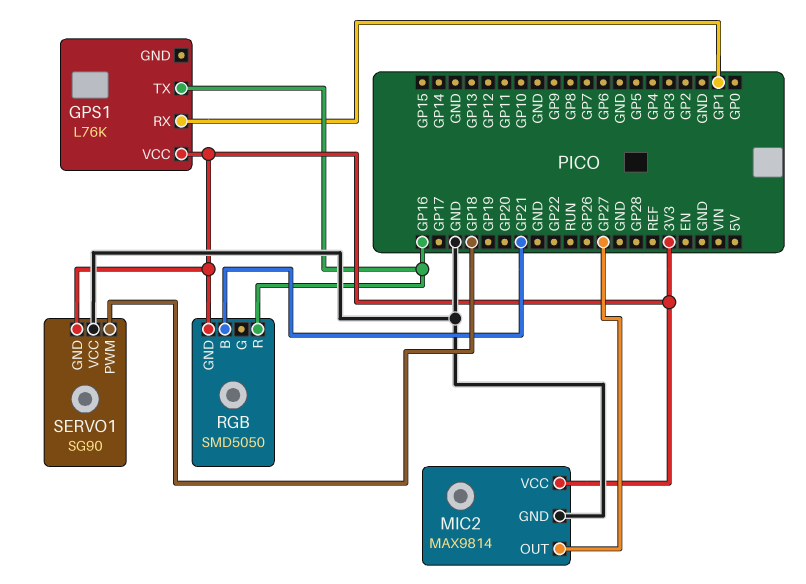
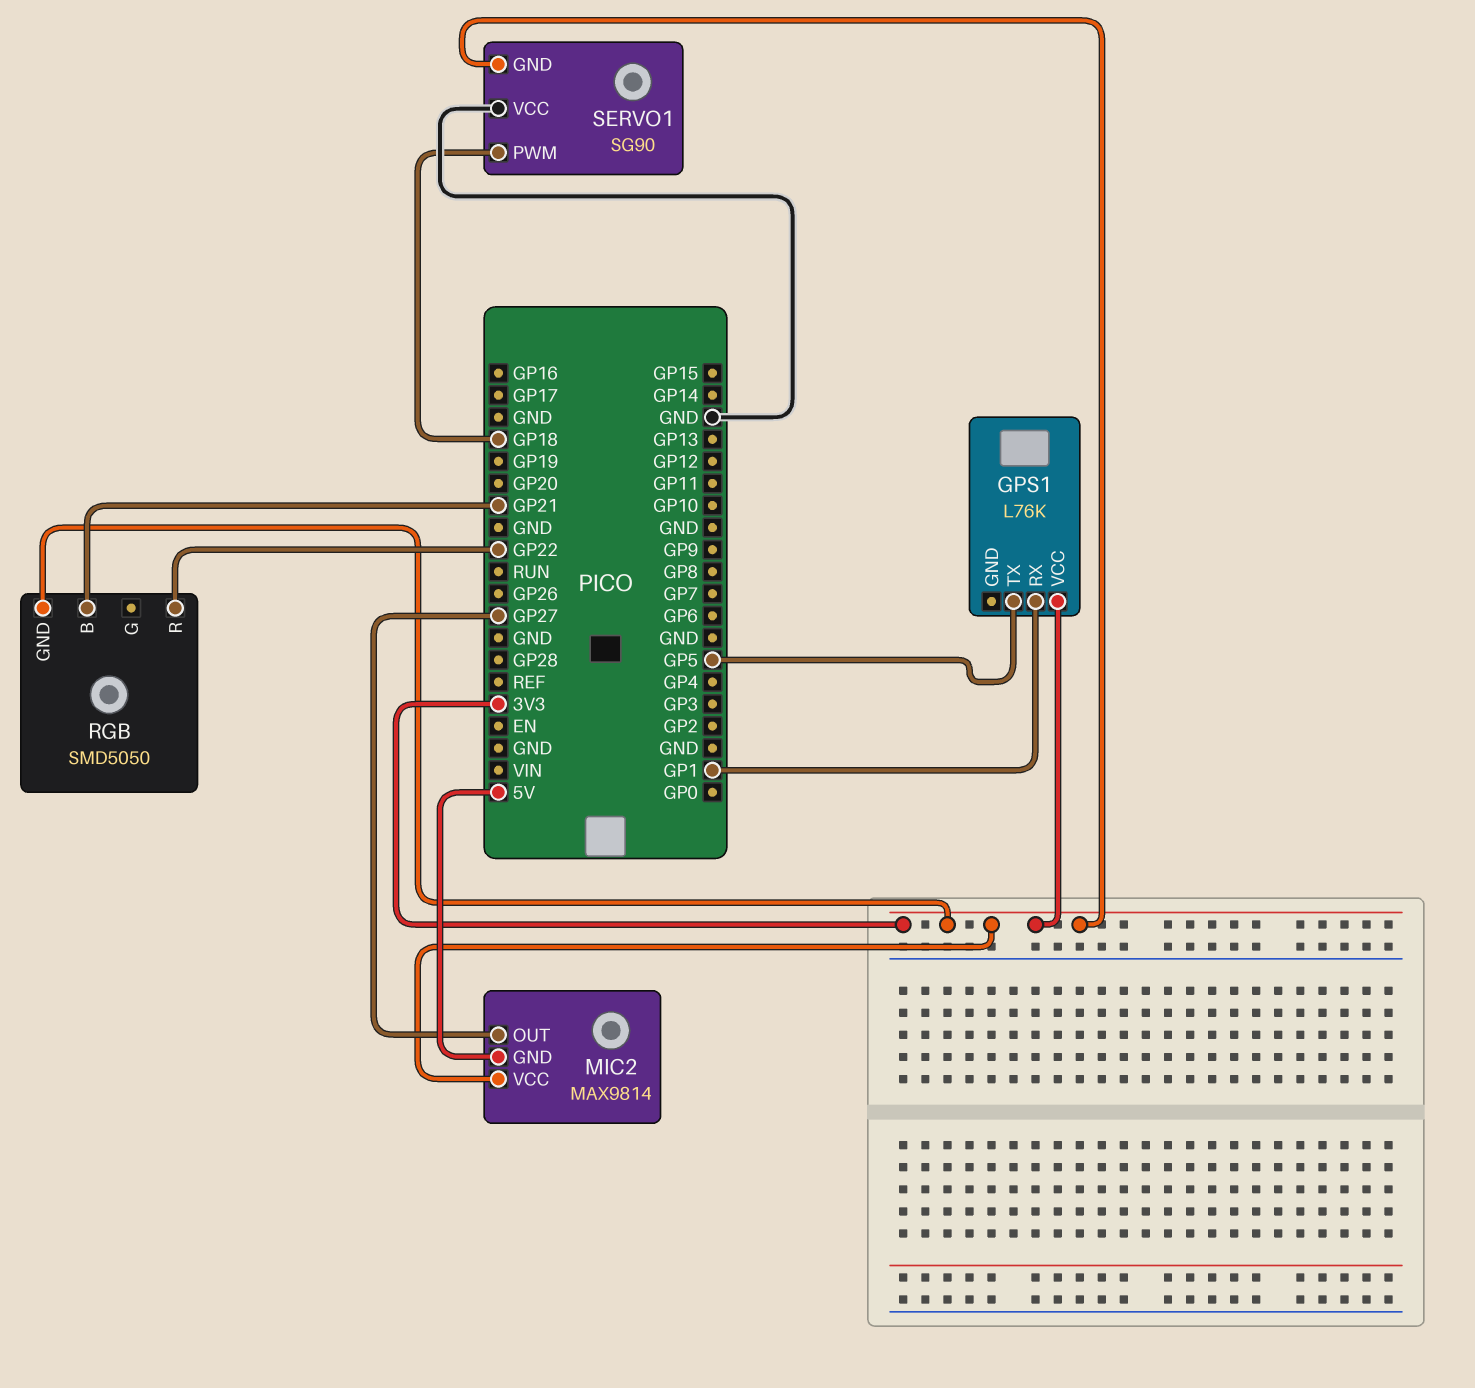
GPS1 pin TX: GP16 -> GP5
MIC2 pin GND: GND -> 5V
RGB pin R: GP16 -> GP22

